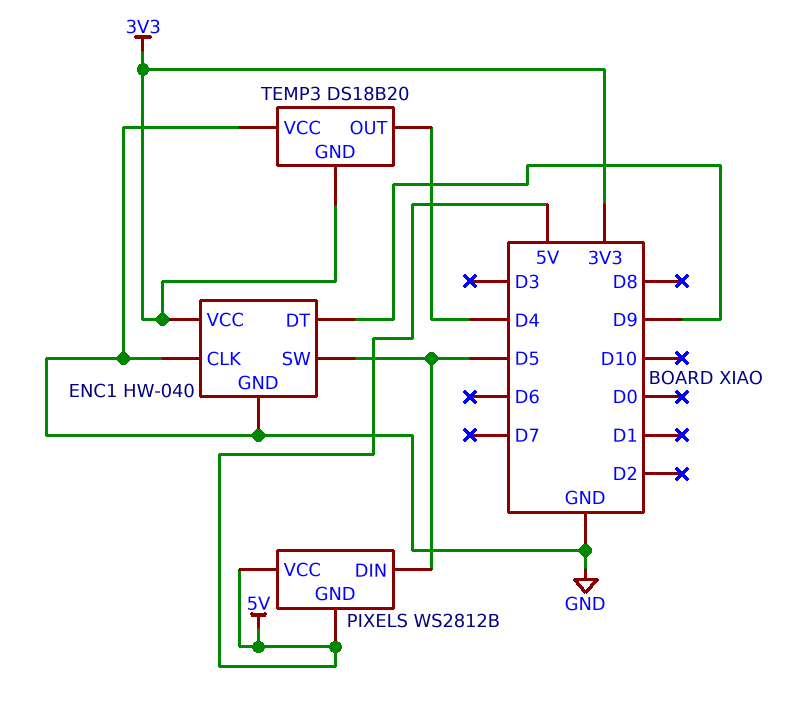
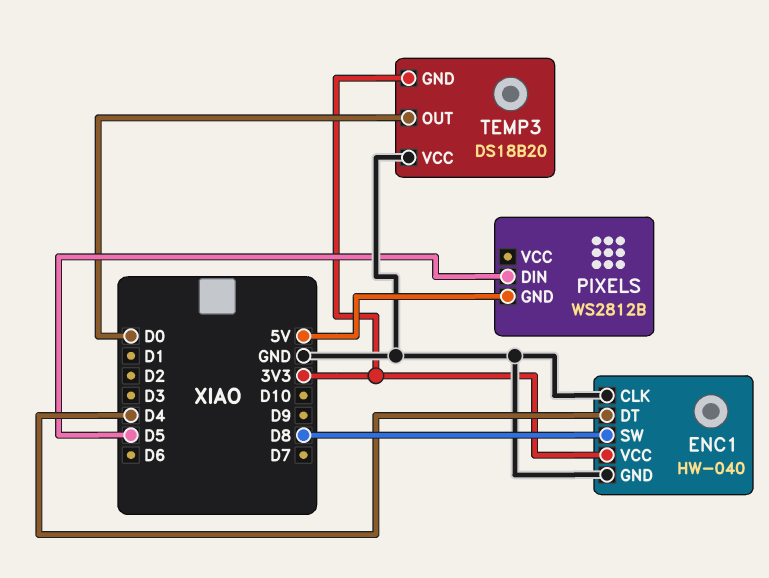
ENC1 pin DT: D9 -> D4
ENC1 pin SW: D5 -> D8
PIXELS pin VCC: 5V -> none
TEMP3 pin OUT: D4 -> D0

